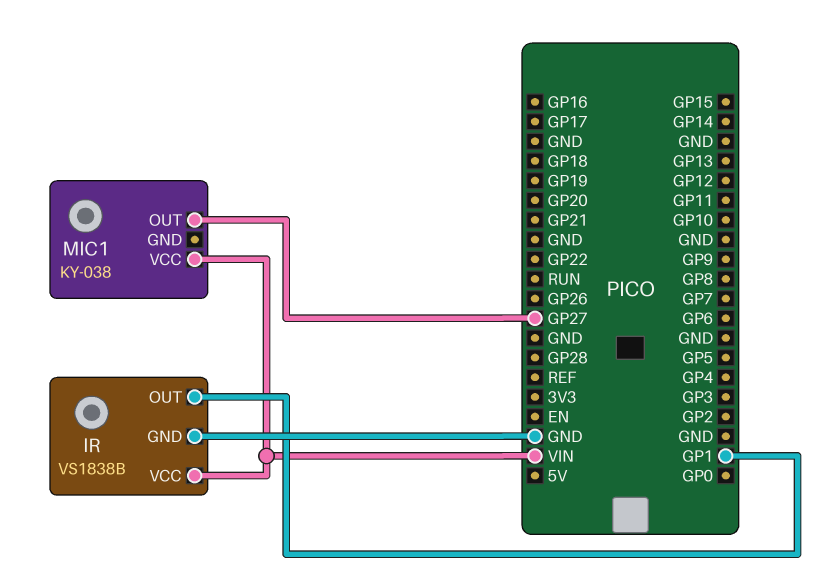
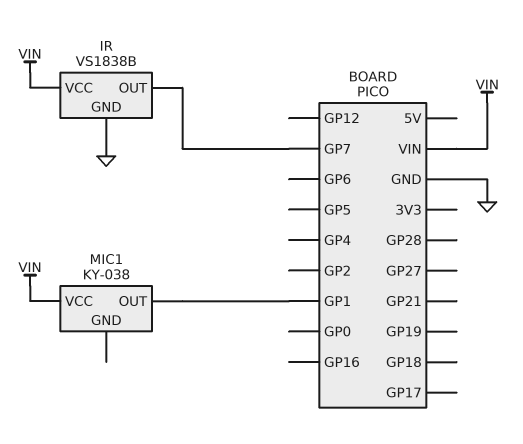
IR pin OUT: GP1 -> GP7
MIC1 pin OUT: GP27 -> GP1

